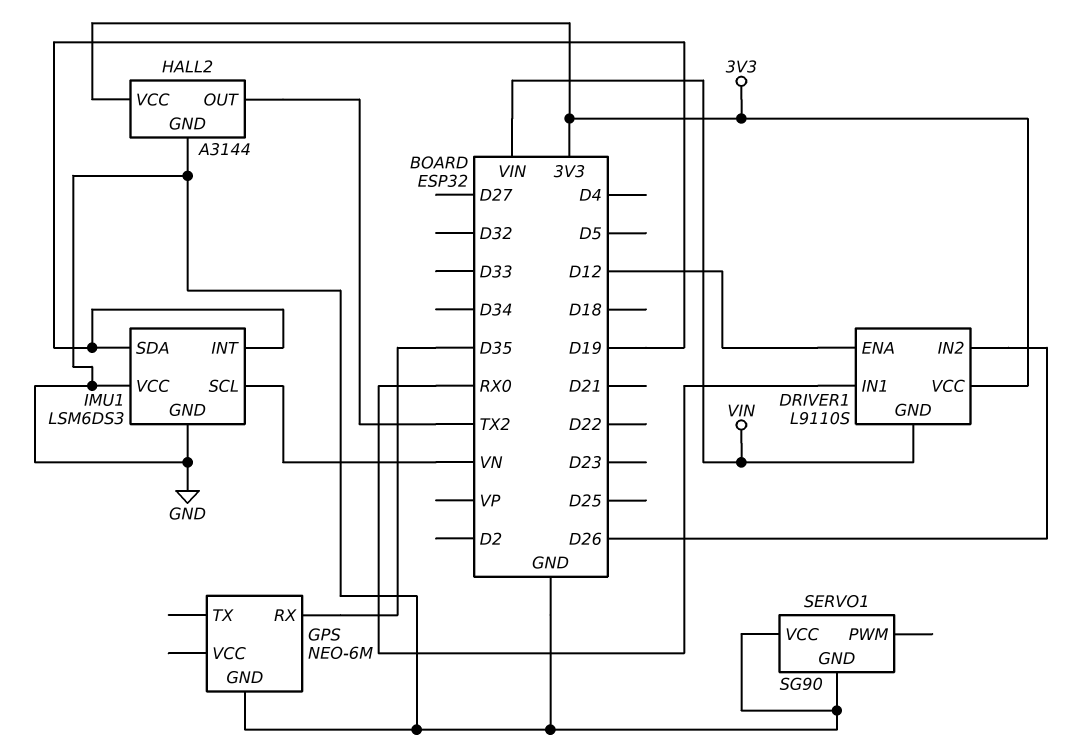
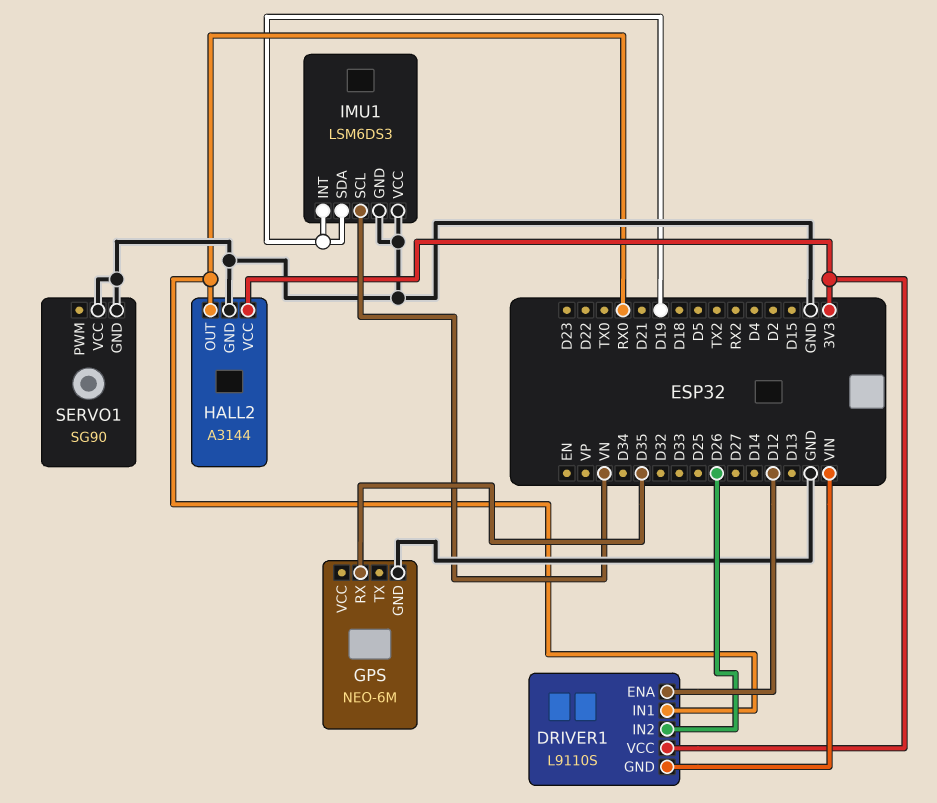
HALL2 pin OUT: TX2 -> RX0

